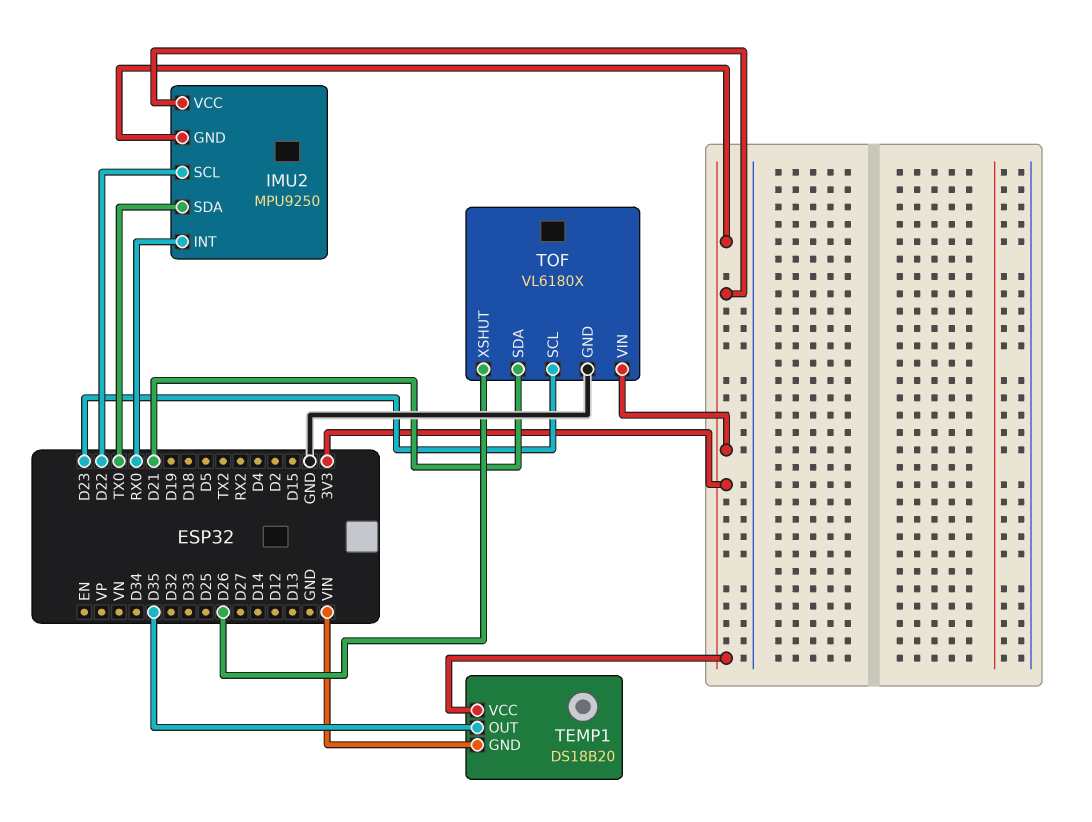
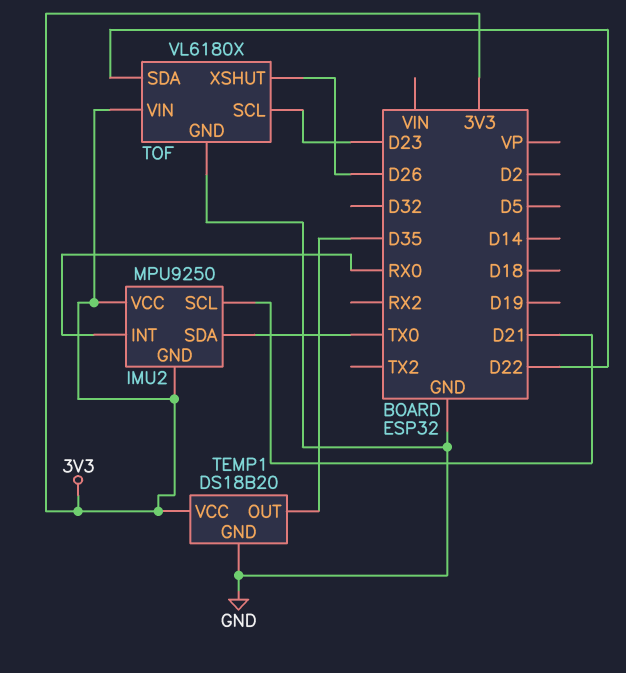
IMU2 pin SCL: D22 -> D21
TEMP1 pin GND: VIN -> GND
TOF pin SDA: D21 -> D22

